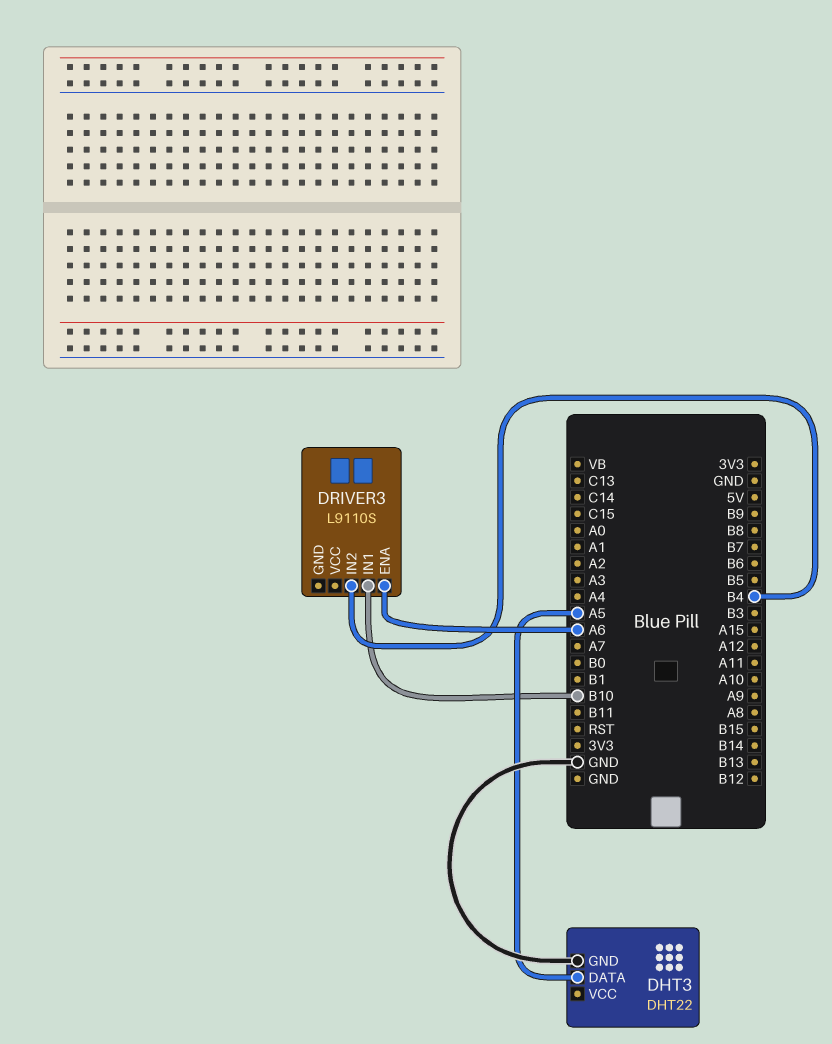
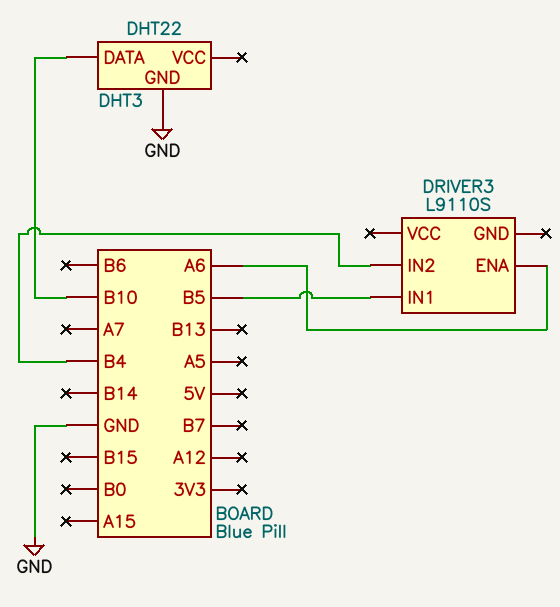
DHT3 pin DATA: A5 -> B10
DRIVER3 pin IN1: B10 -> B5

